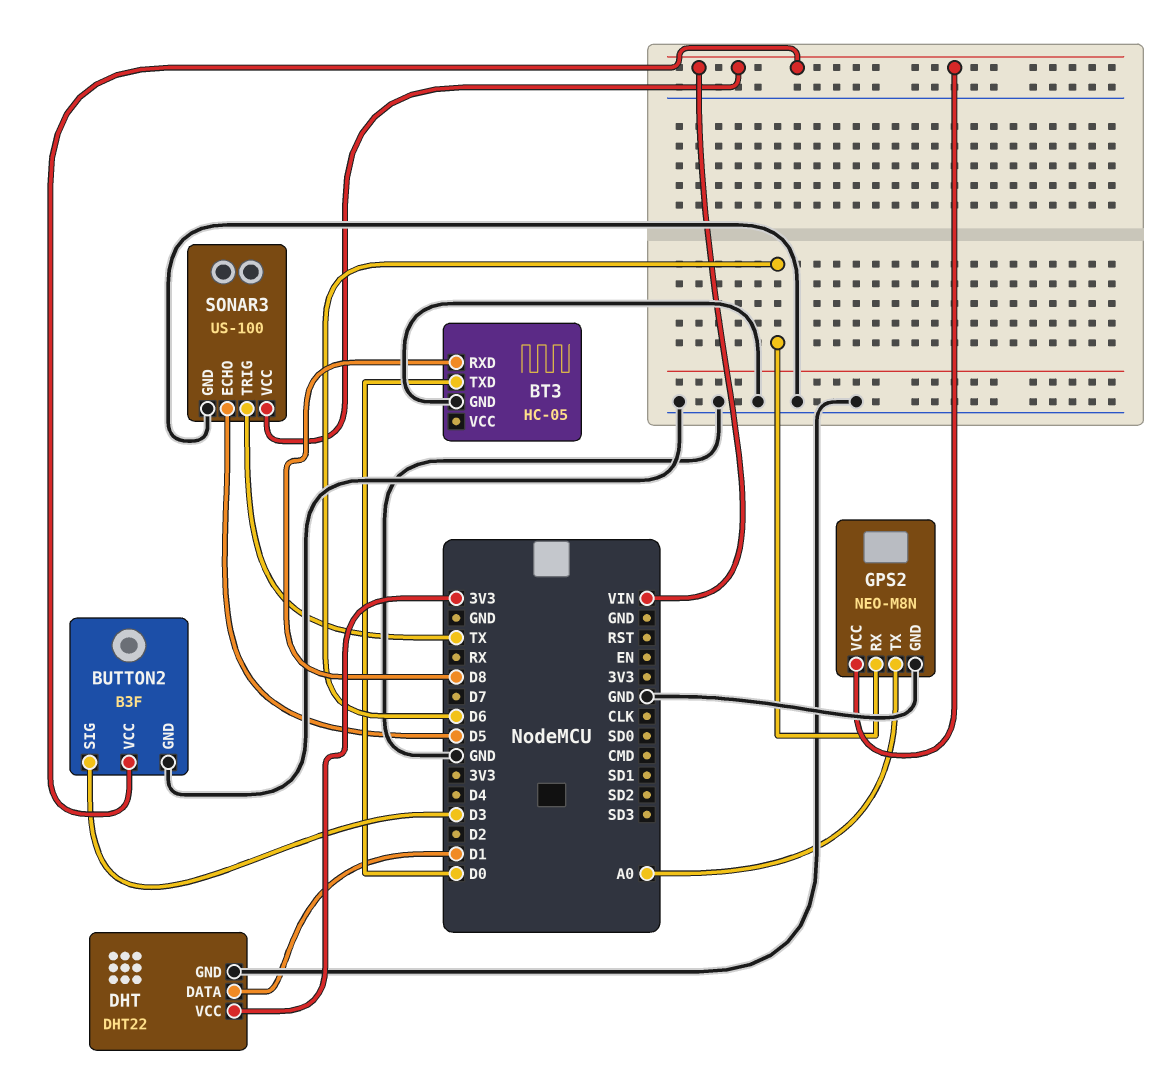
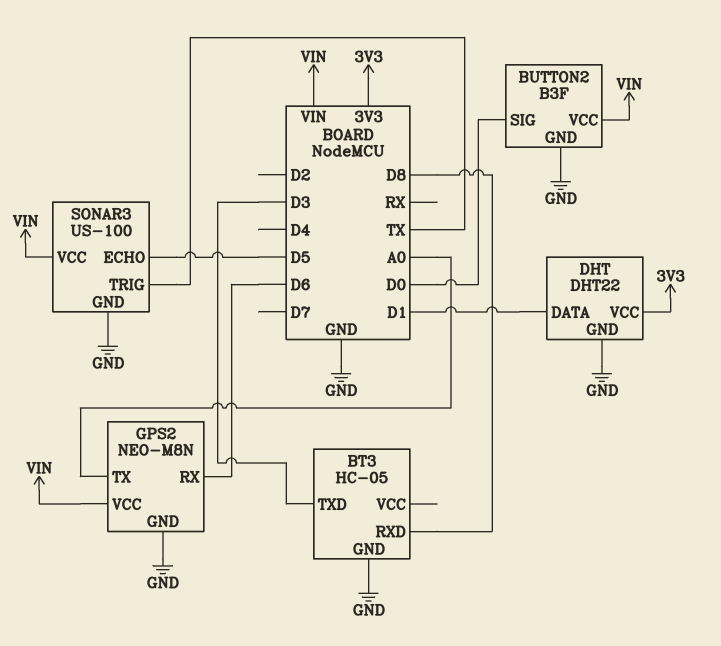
BT3 pin TXD: D0 -> D3
BUTTON2 pin SIG: D3 -> D0

